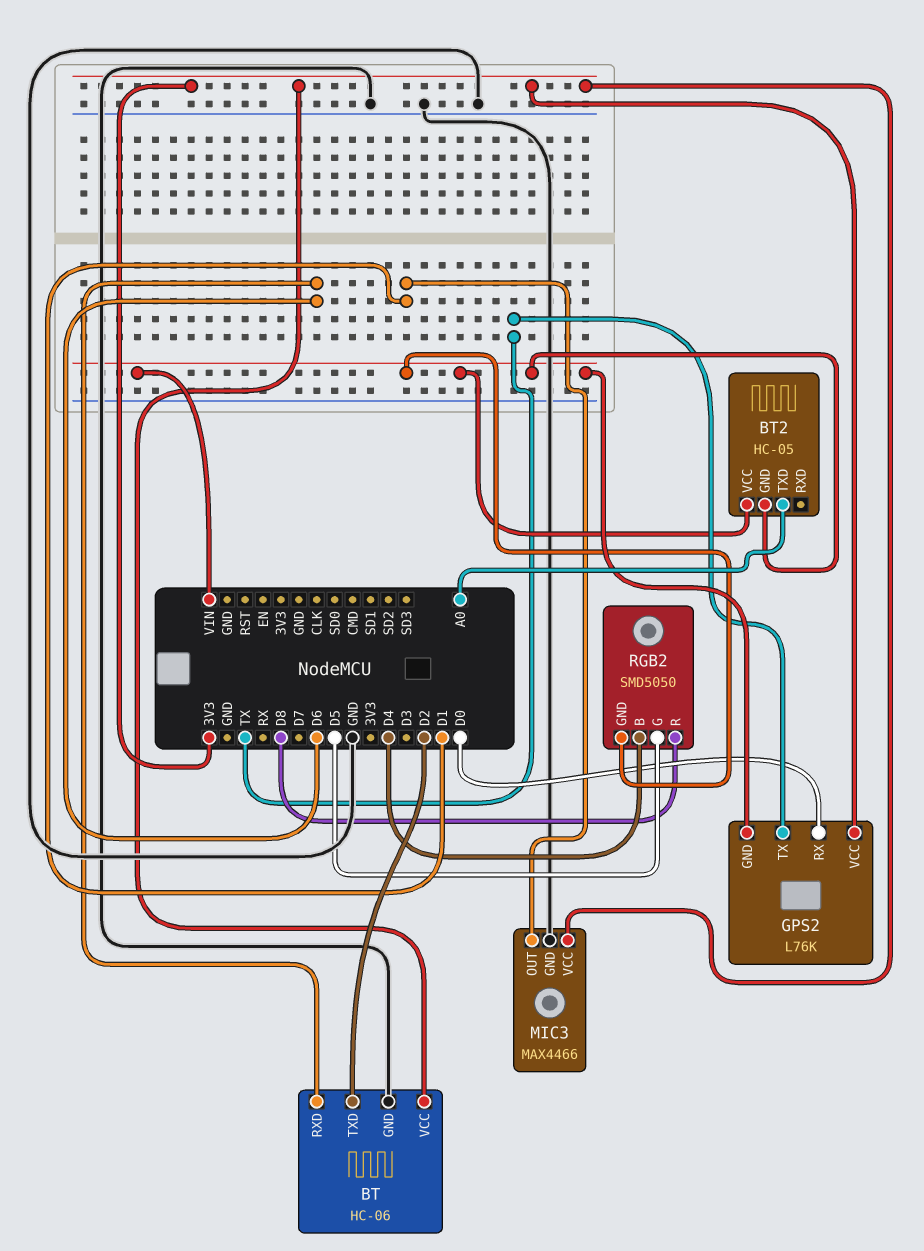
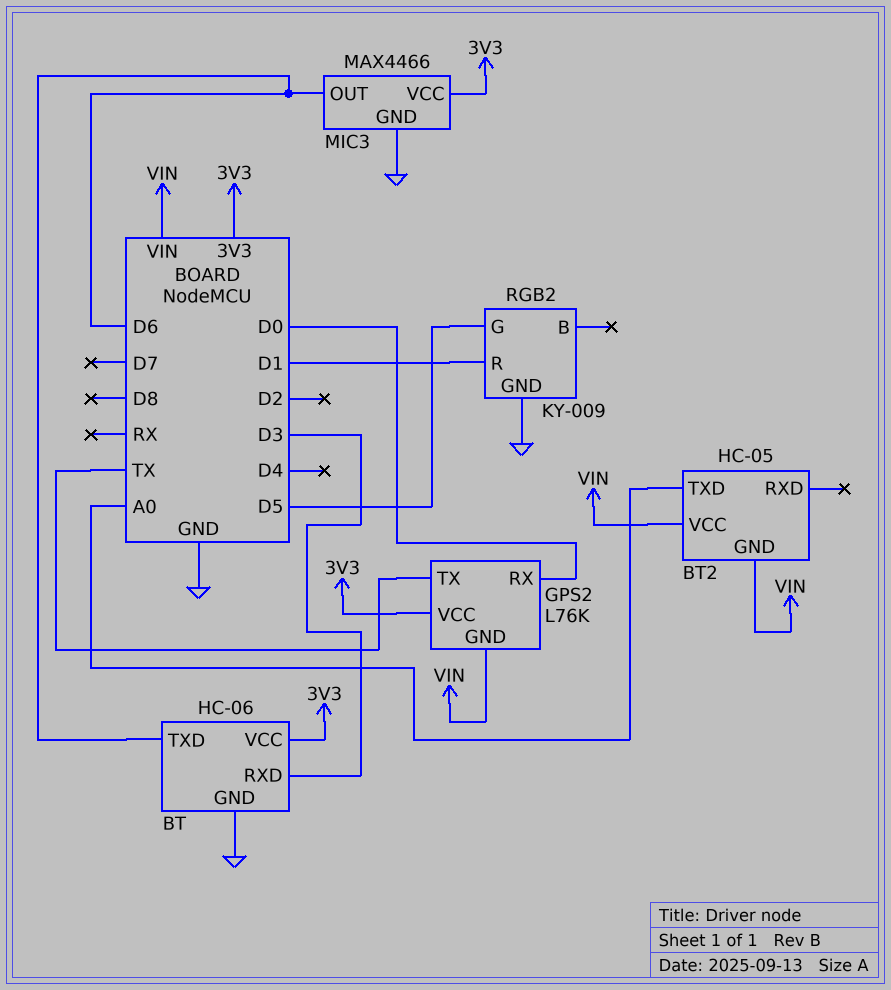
BT pin RXD: D6 -> D3
BT pin TXD: D2 -> D6
MIC3 pin OUT: D1 -> D6
RGB2: SMD5050 -> KY-009
RGB2 pin B: D4 -> none
RGB2 pin GND: VIN -> GND
RGB2 pin R: D8 -> D1

